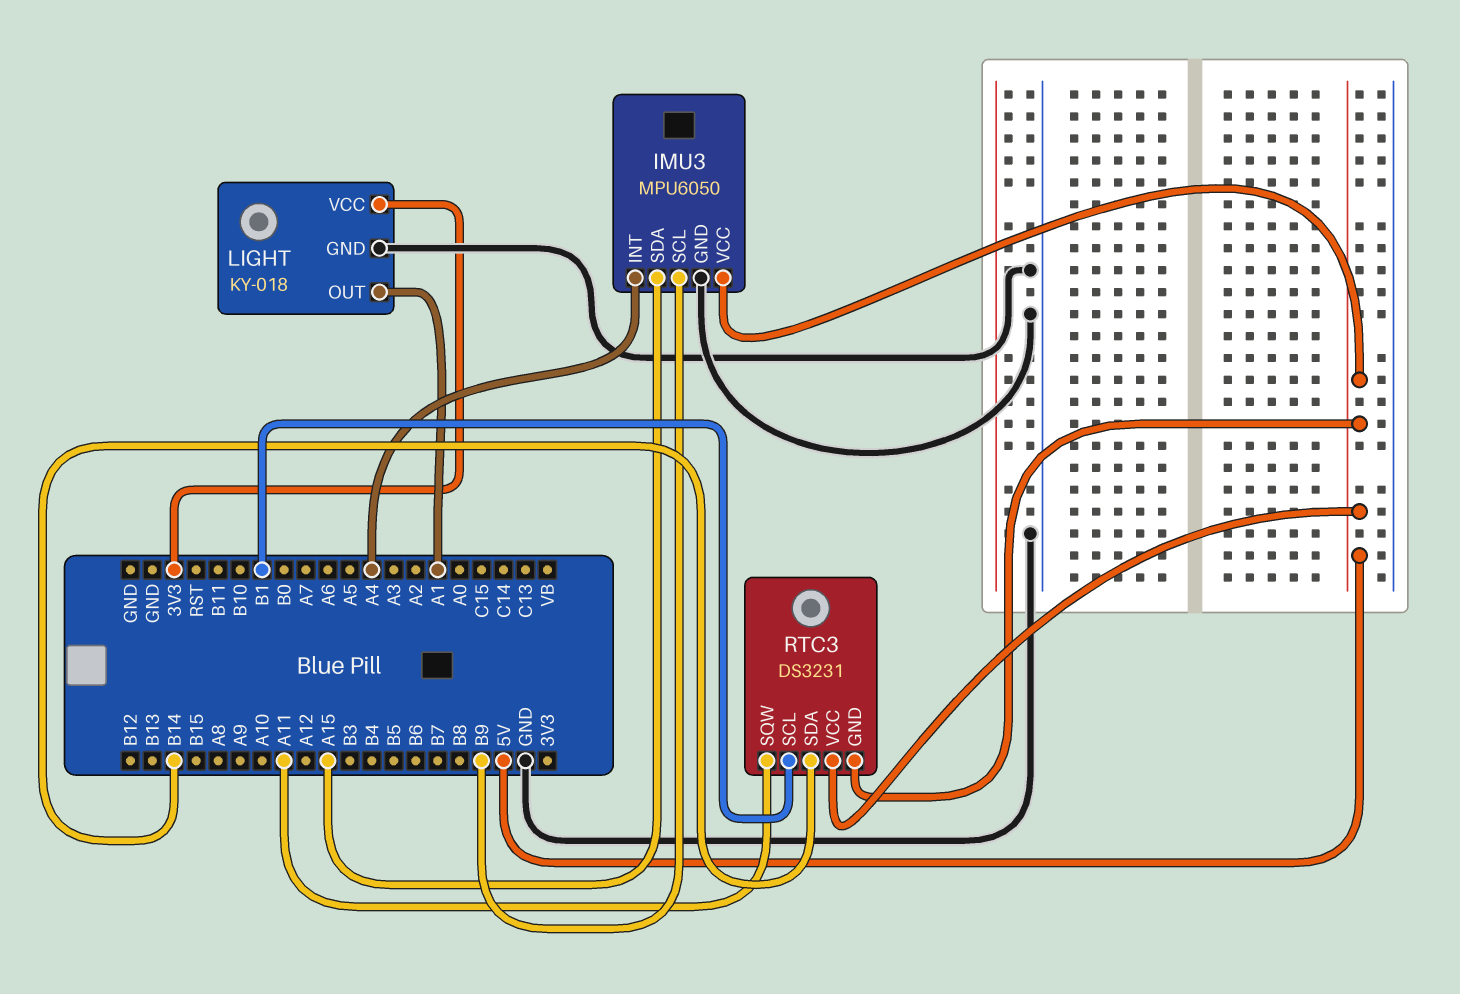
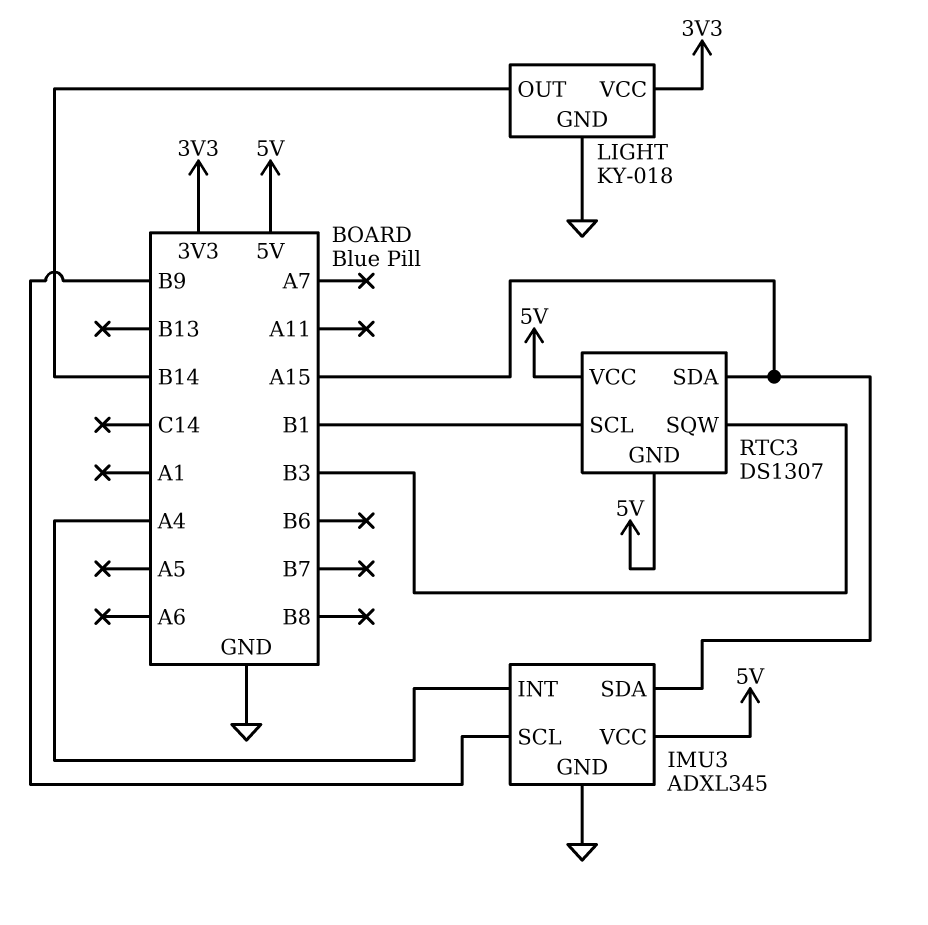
IMU3: MPU6050 -> ADXL345
LIGHT pin OUT: A1 -> B14
RTC3: DS3231 -> DS1307
RTC3 pin SDA: B14 -> A15
RTC3 pin SQW: A11 -> B3

